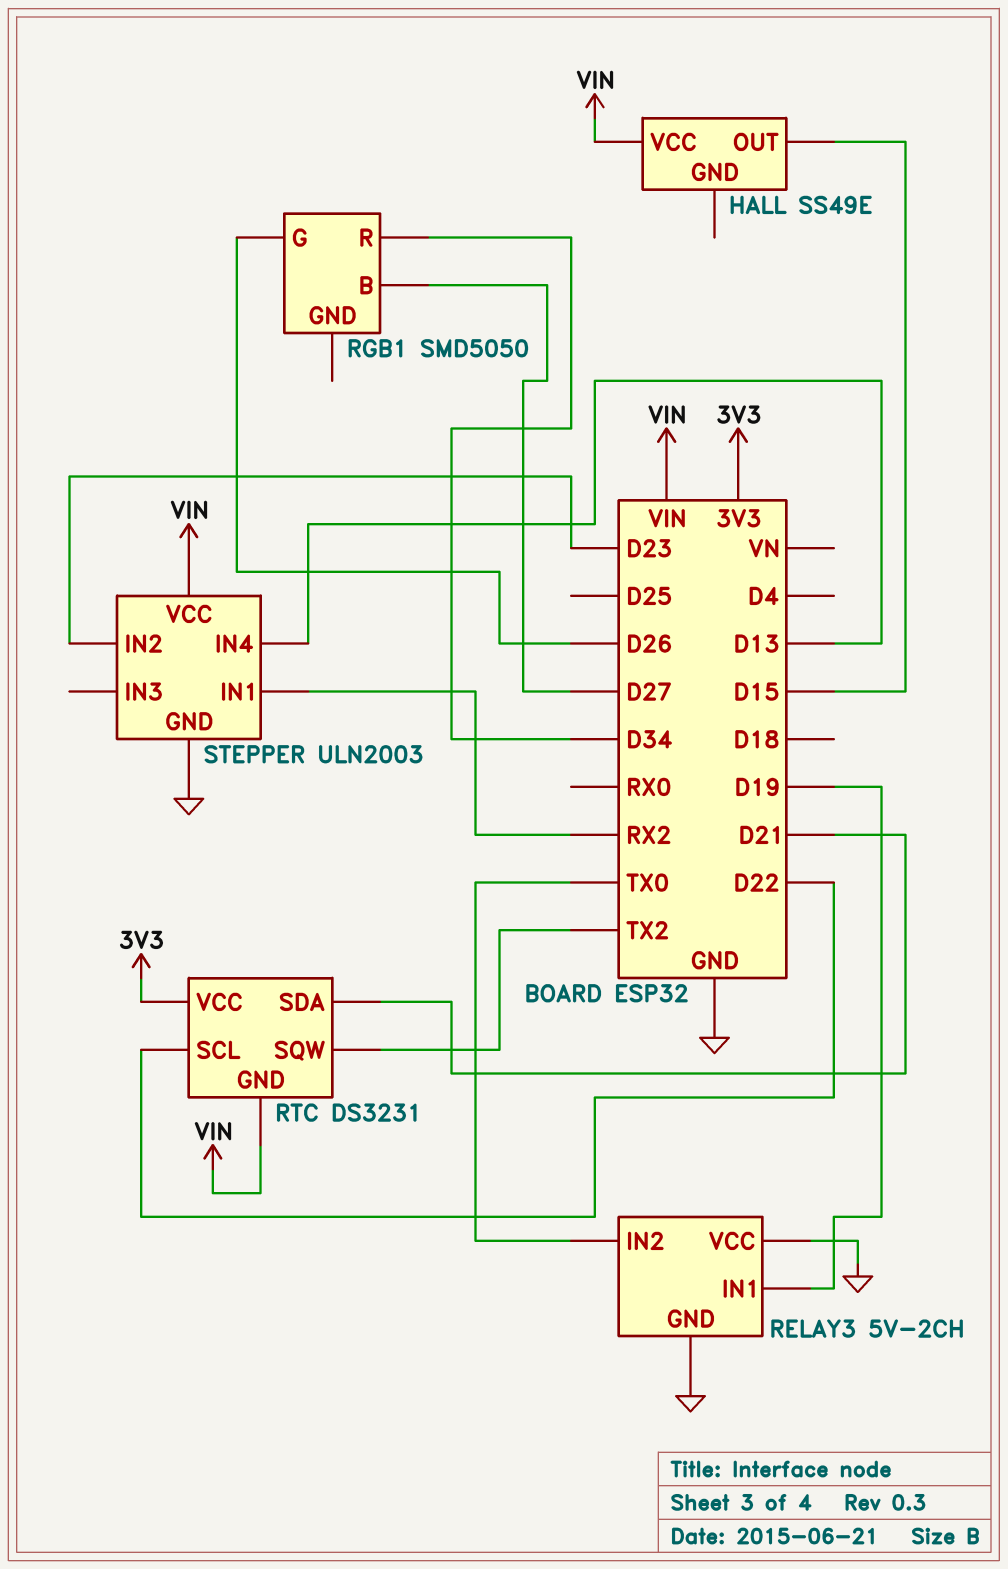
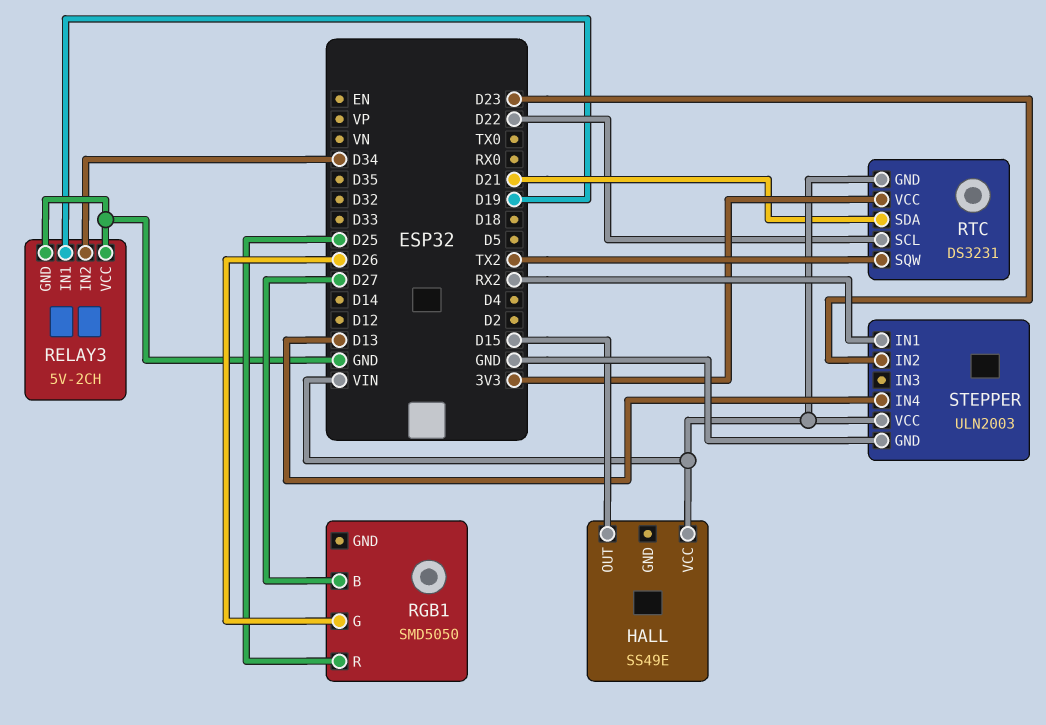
RELAY3 pin IN2: TX0 -> D34
RGB1 pin R: D34 -> D25

